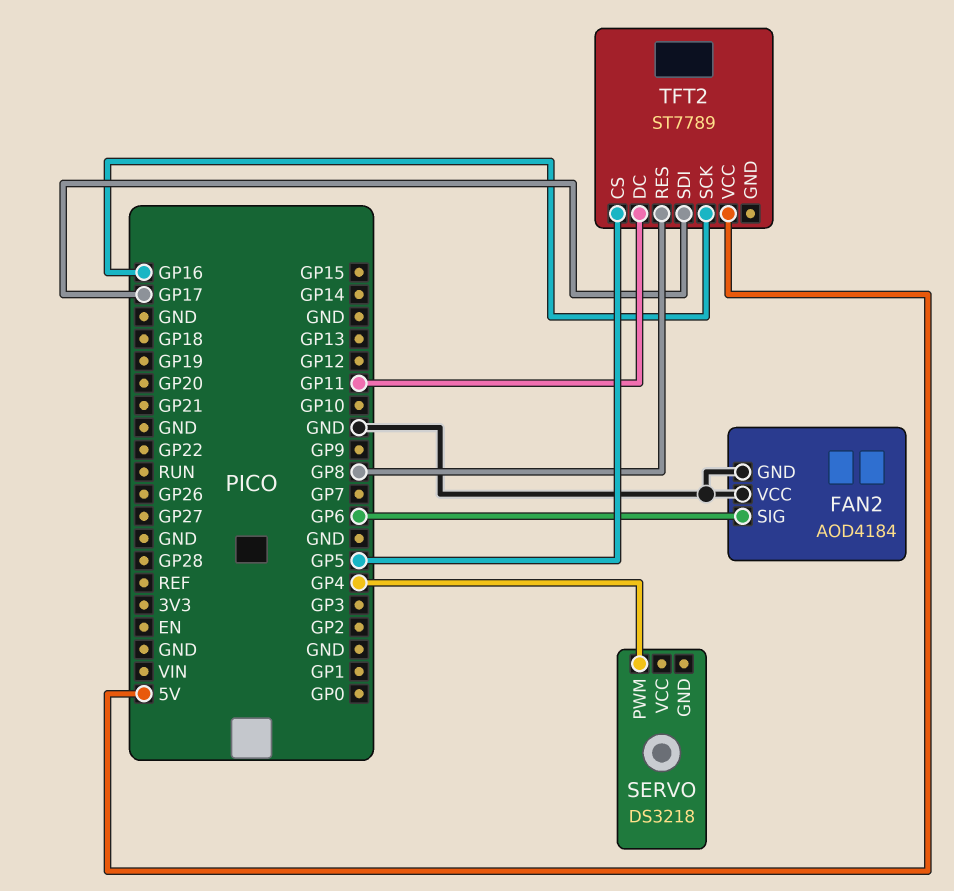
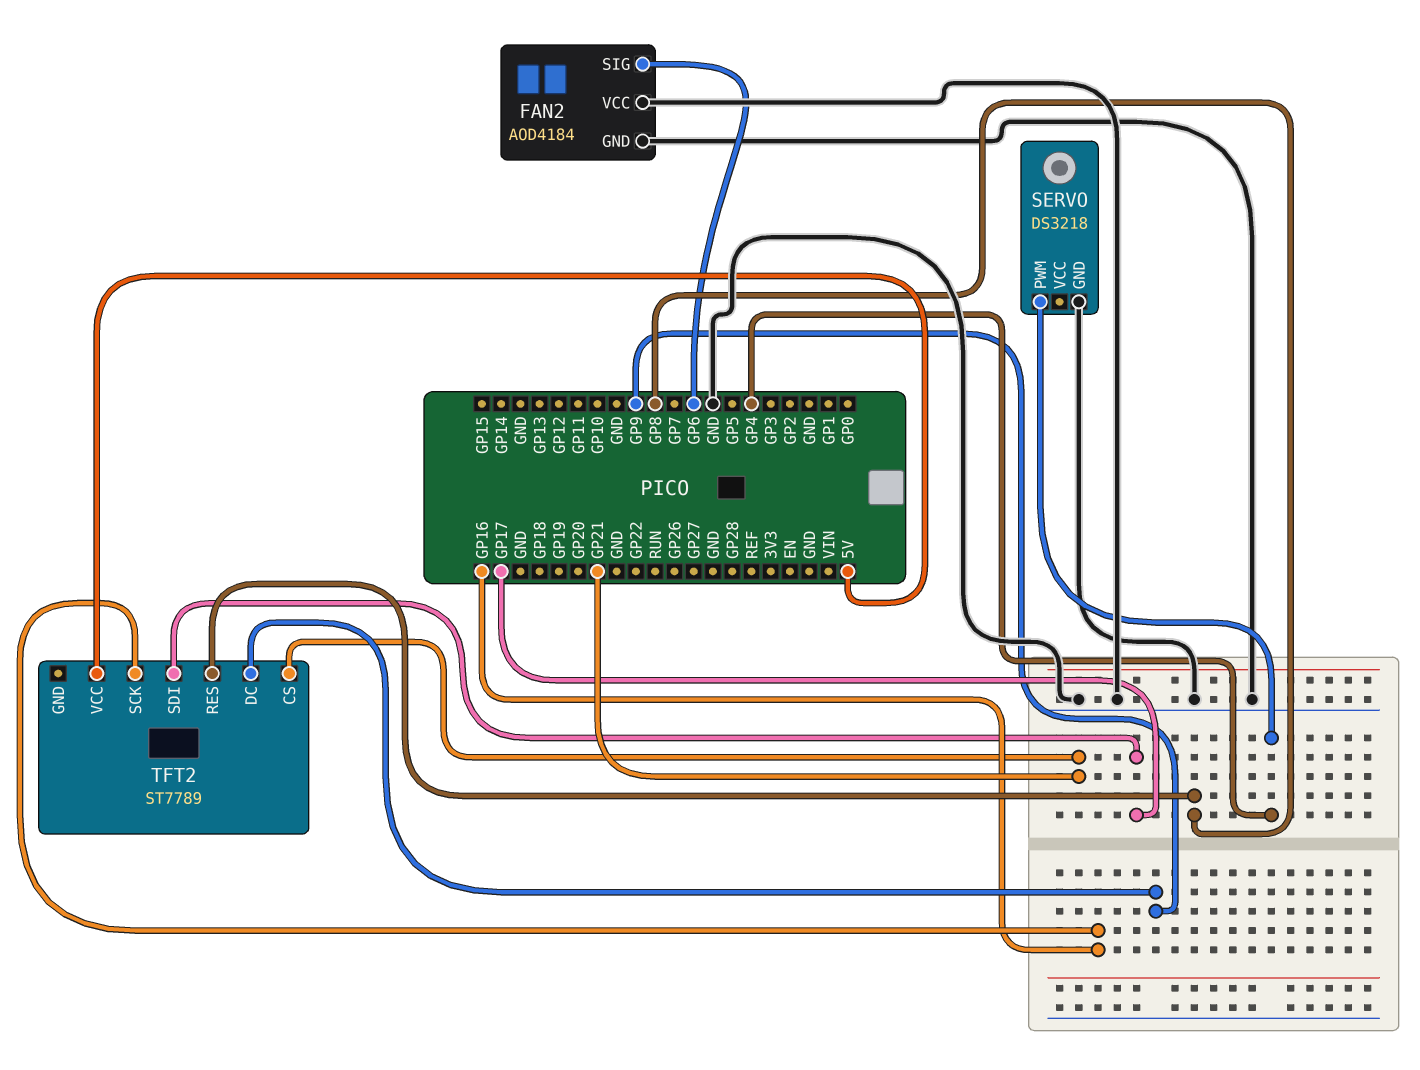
SERVO pin GND: none -> GND
TFT2 pin CS: GP5 -> GP21
TFT2 pin DC: GP11 -> GP9

